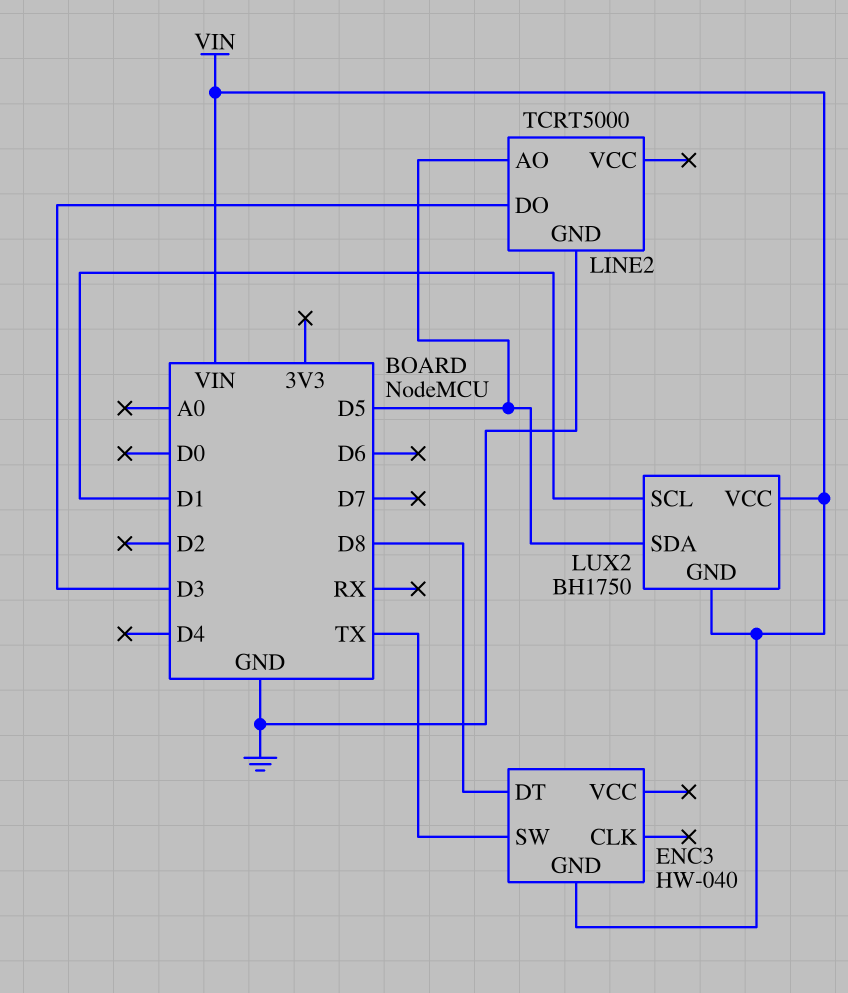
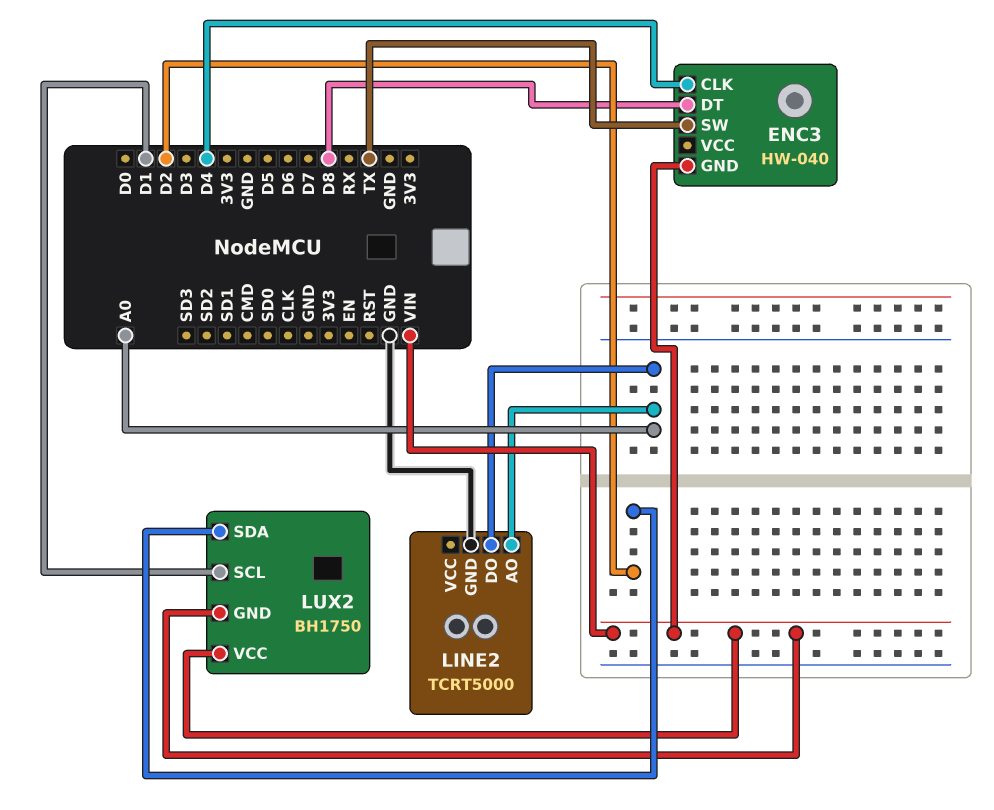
ENC3 pin CLK: none -> D4
LINE2 pin AO: D5 -> A0
LINE2 pin DO: D3 -> A0
LUX2 pin SDA: D5 -> D2

